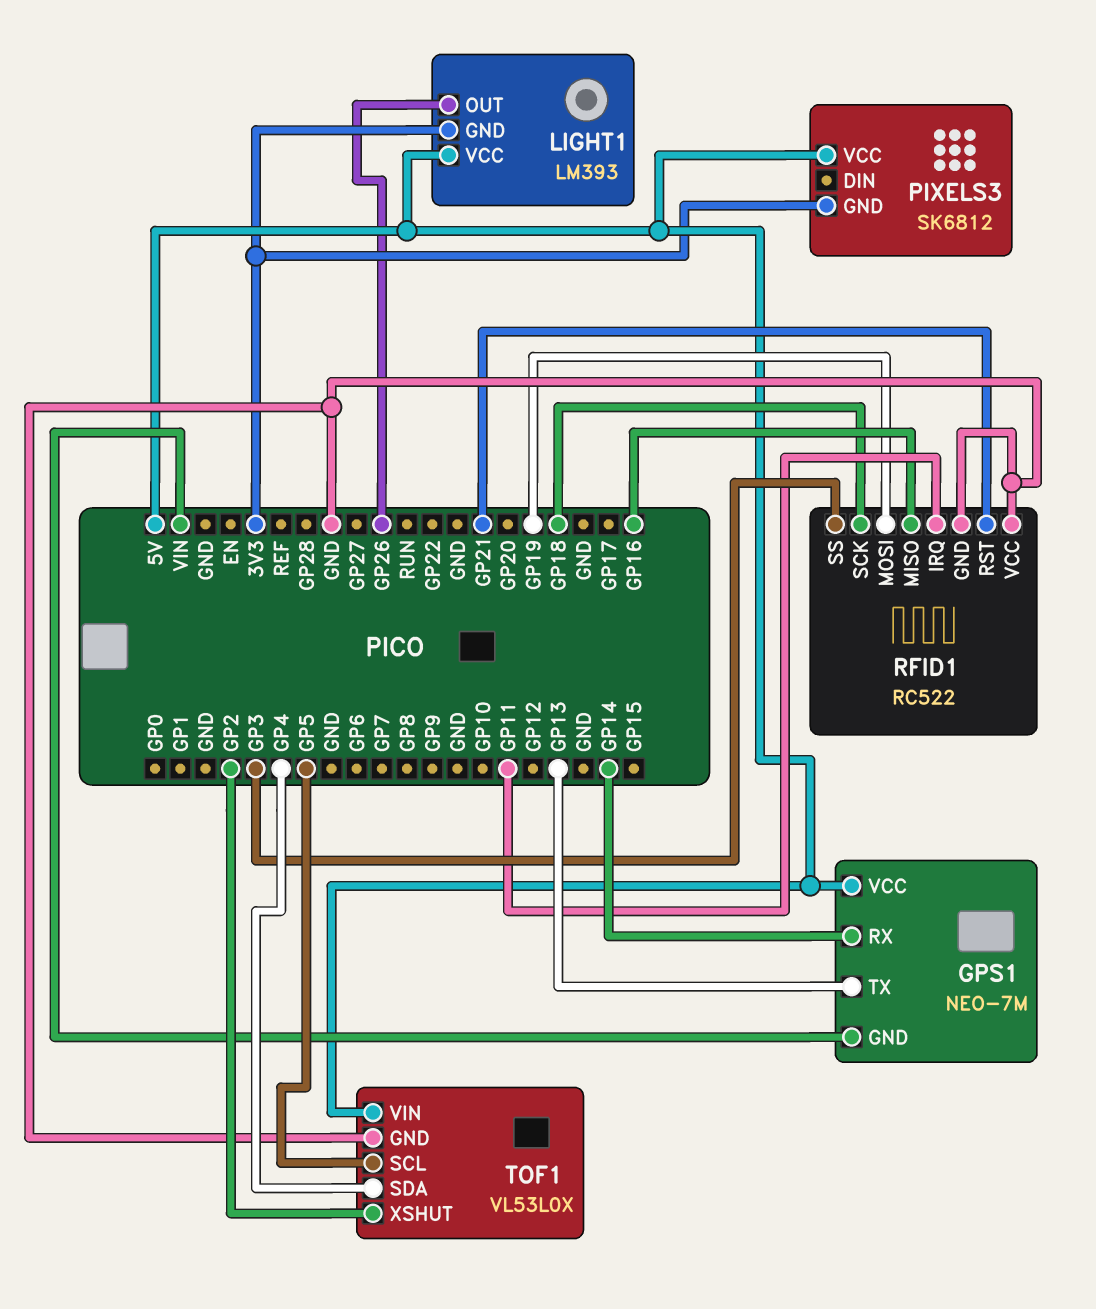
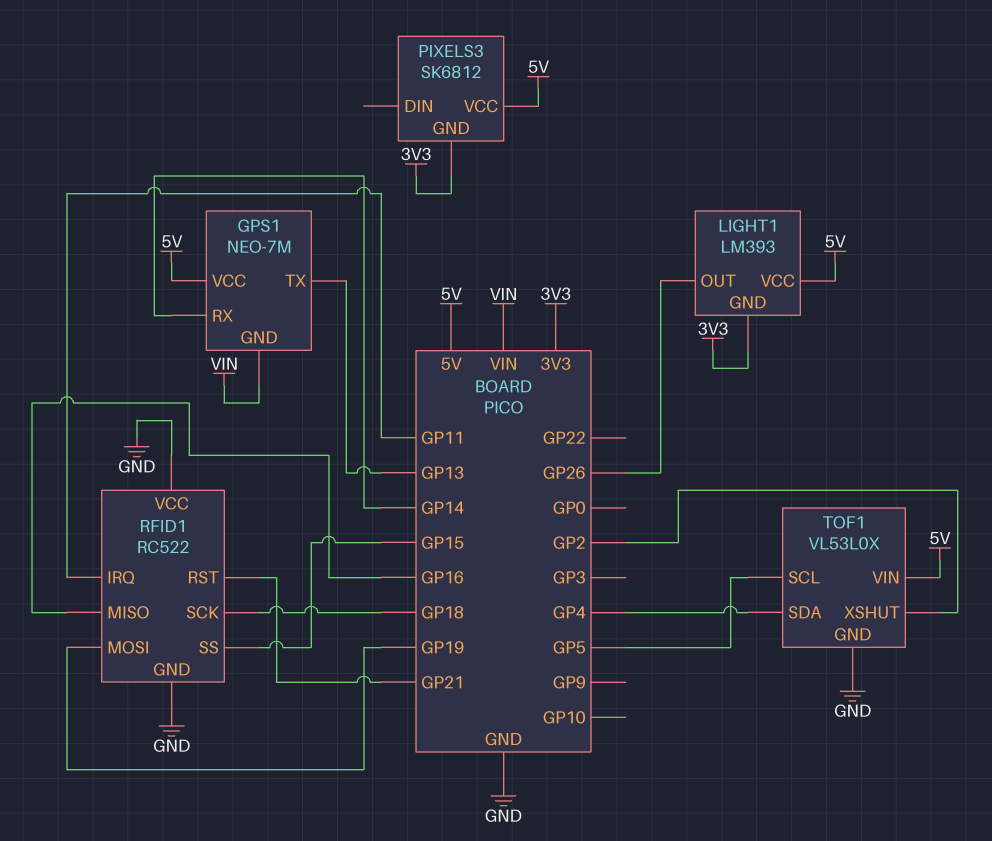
RFID1 pin SS: GP3 -> GP15

